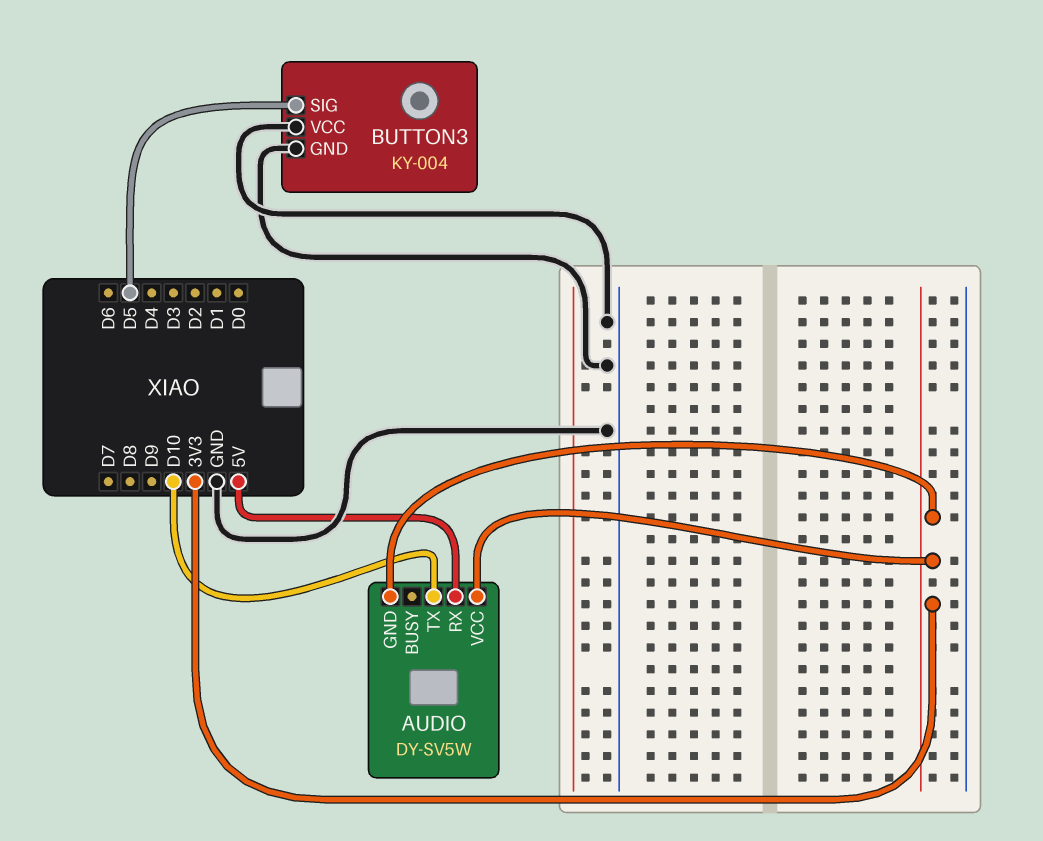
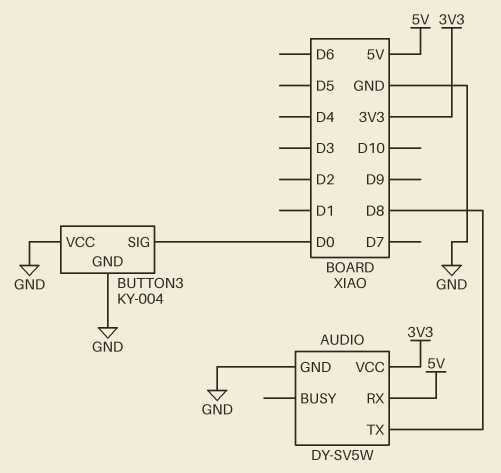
AUDIO pin GND: 3V3 -> GND
AUDIO pin TX: D10 -> D8
BUTTON3 pin SIG: D5 -> D0

